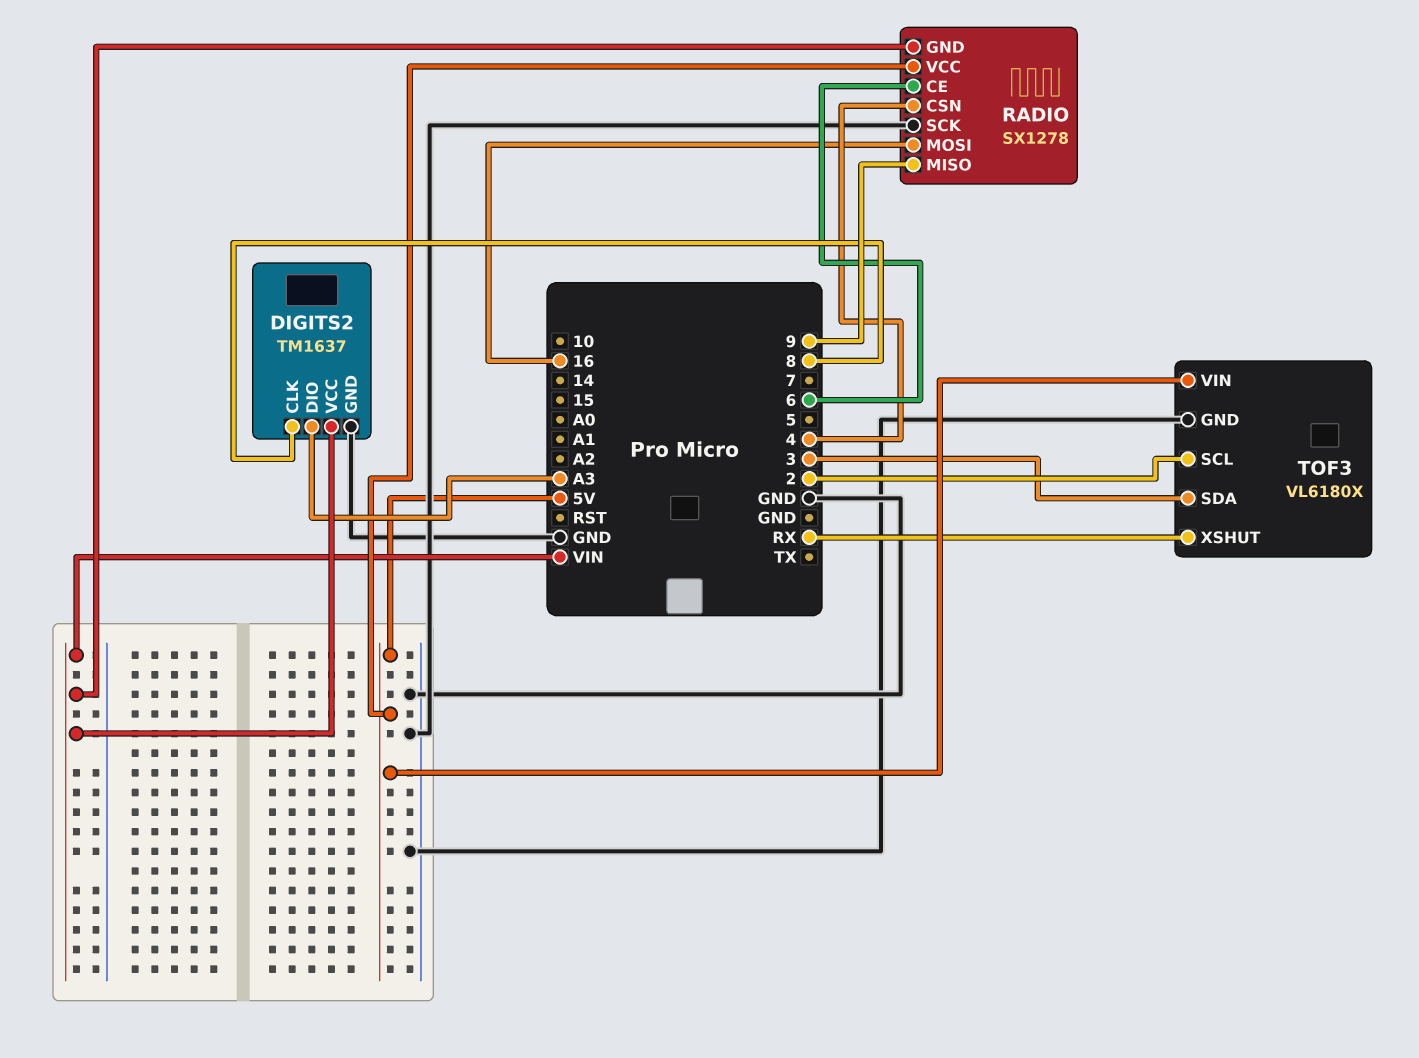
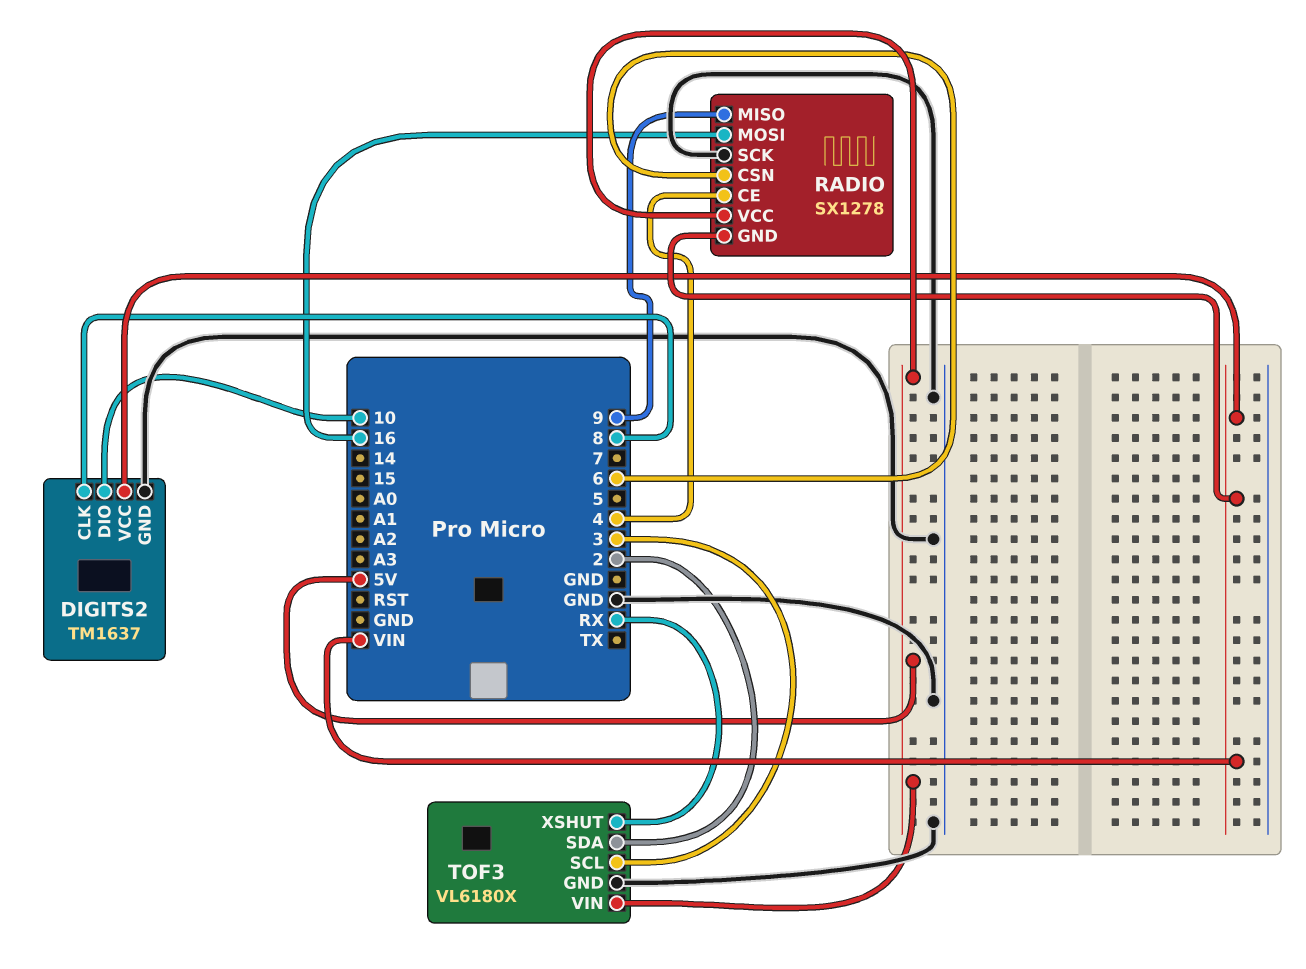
DIGITS2 pin DIO: A3 -> 10
RADIO pin CE: 6 -> 4
RADIO pin CSN: 4 -> 6
TOF3 pin SCL: 2 -> 3
TOF3 pin SDA: 3 -> 2

